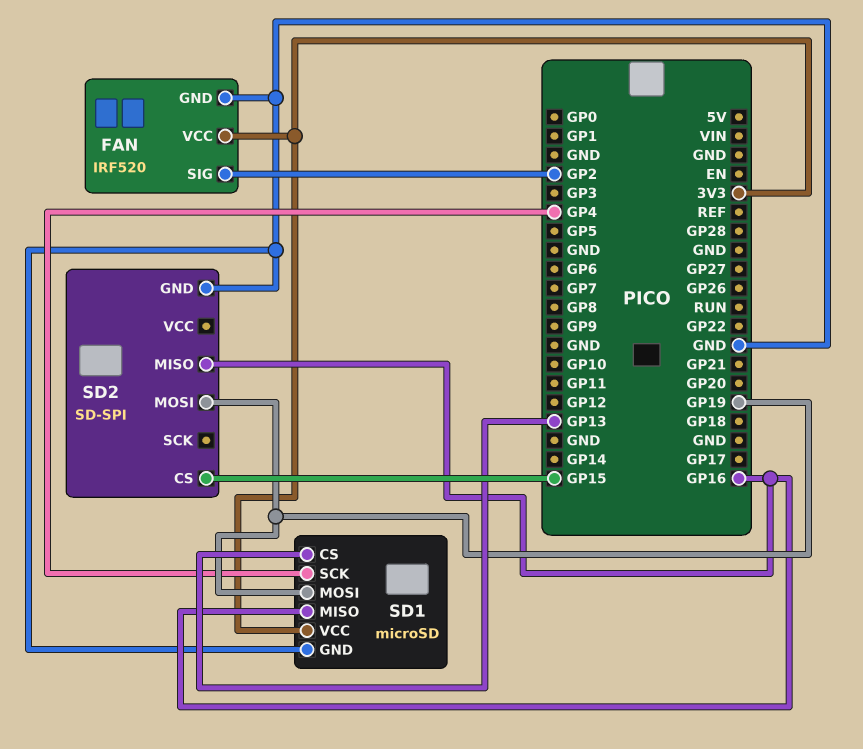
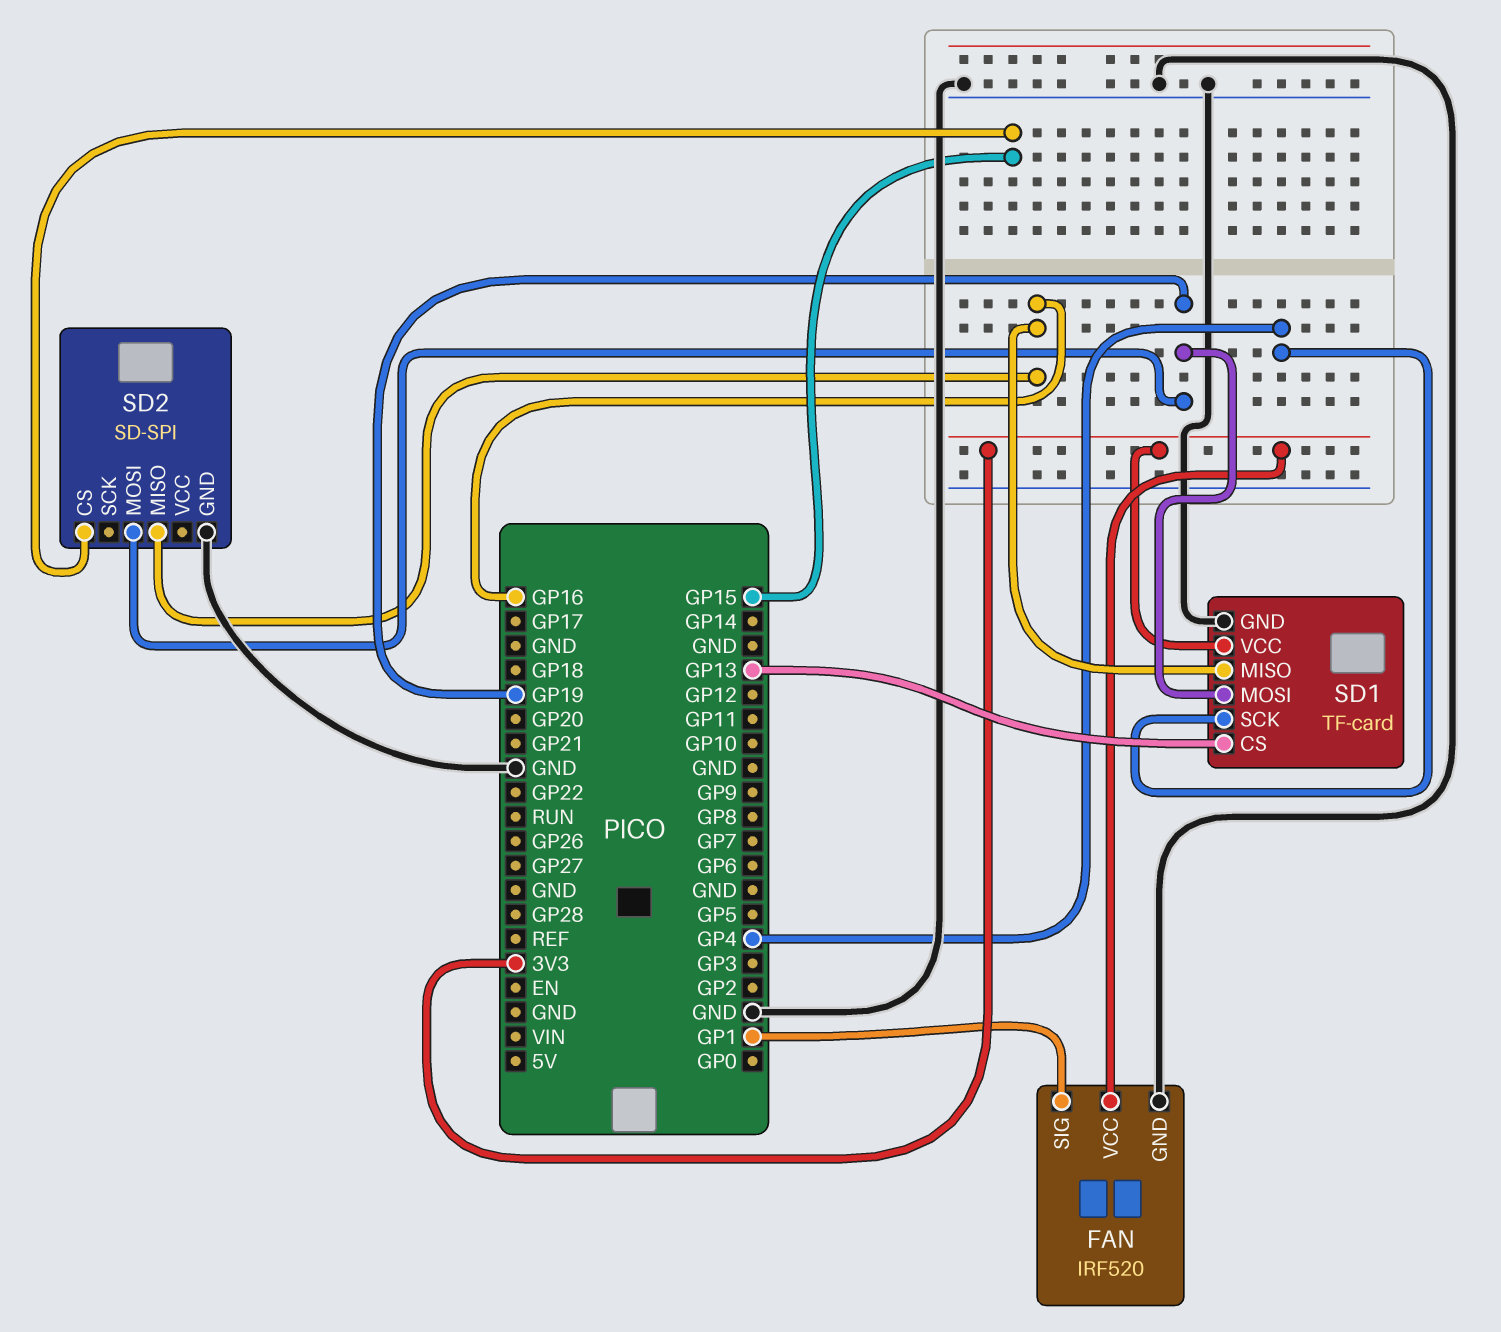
FAN pin SIG: GP2 -> GP1
SD1: microSD -> TF-card

